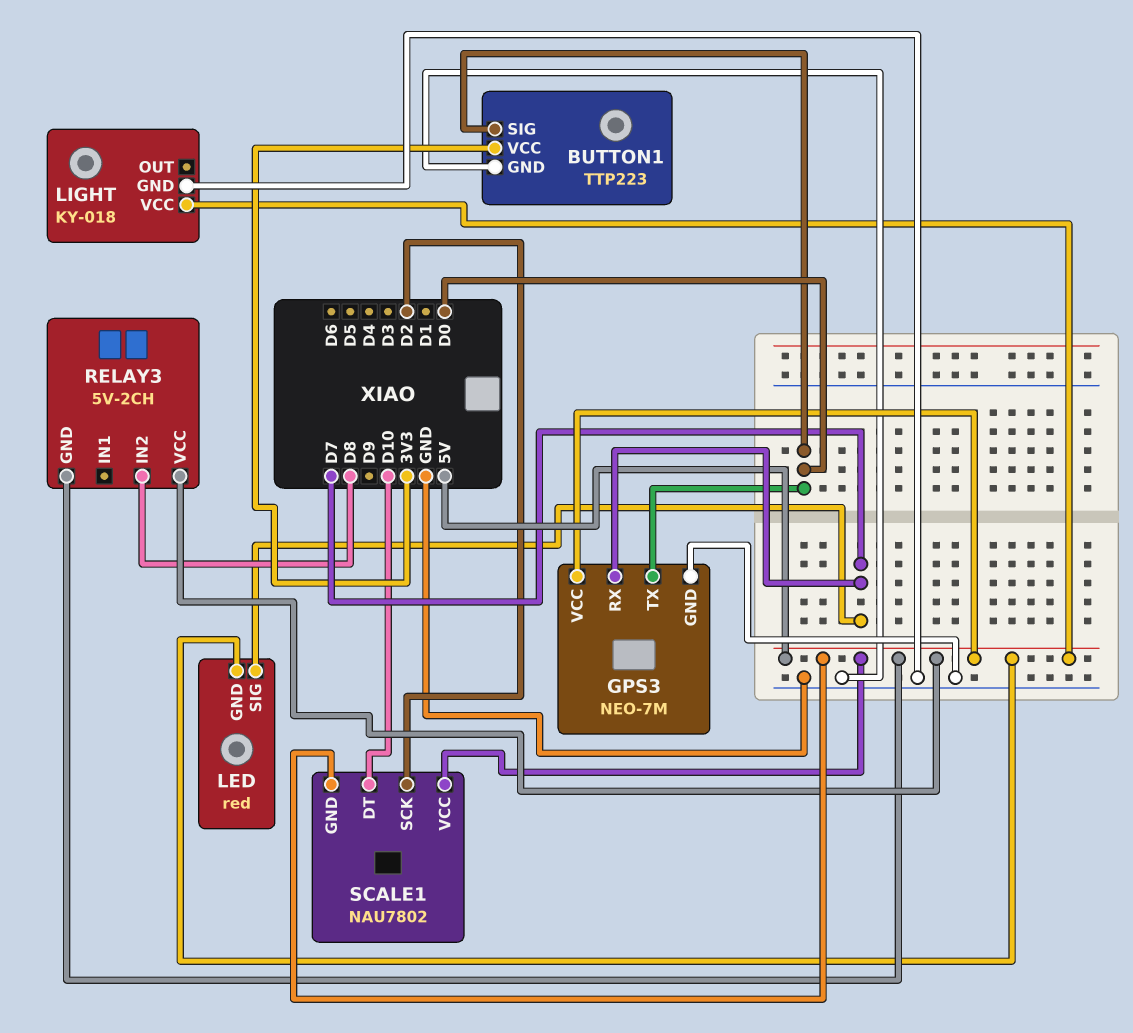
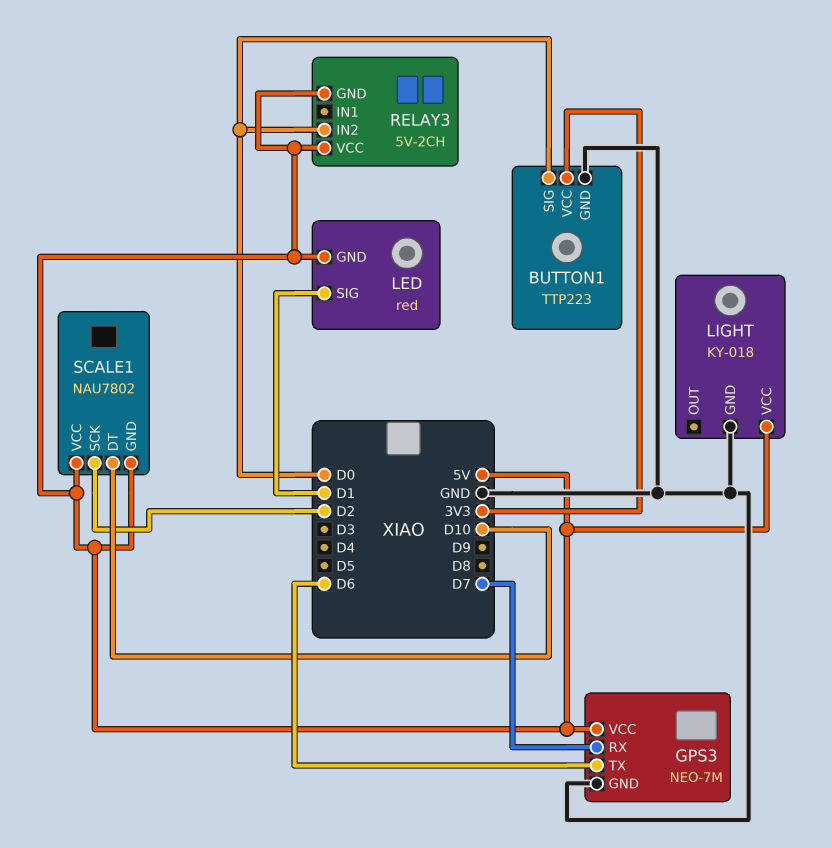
GPS3 pin TX: D0 -> D6
LED pin SIG: D7 -> D1
RELAY3 pin IN2: D8 -> D0

